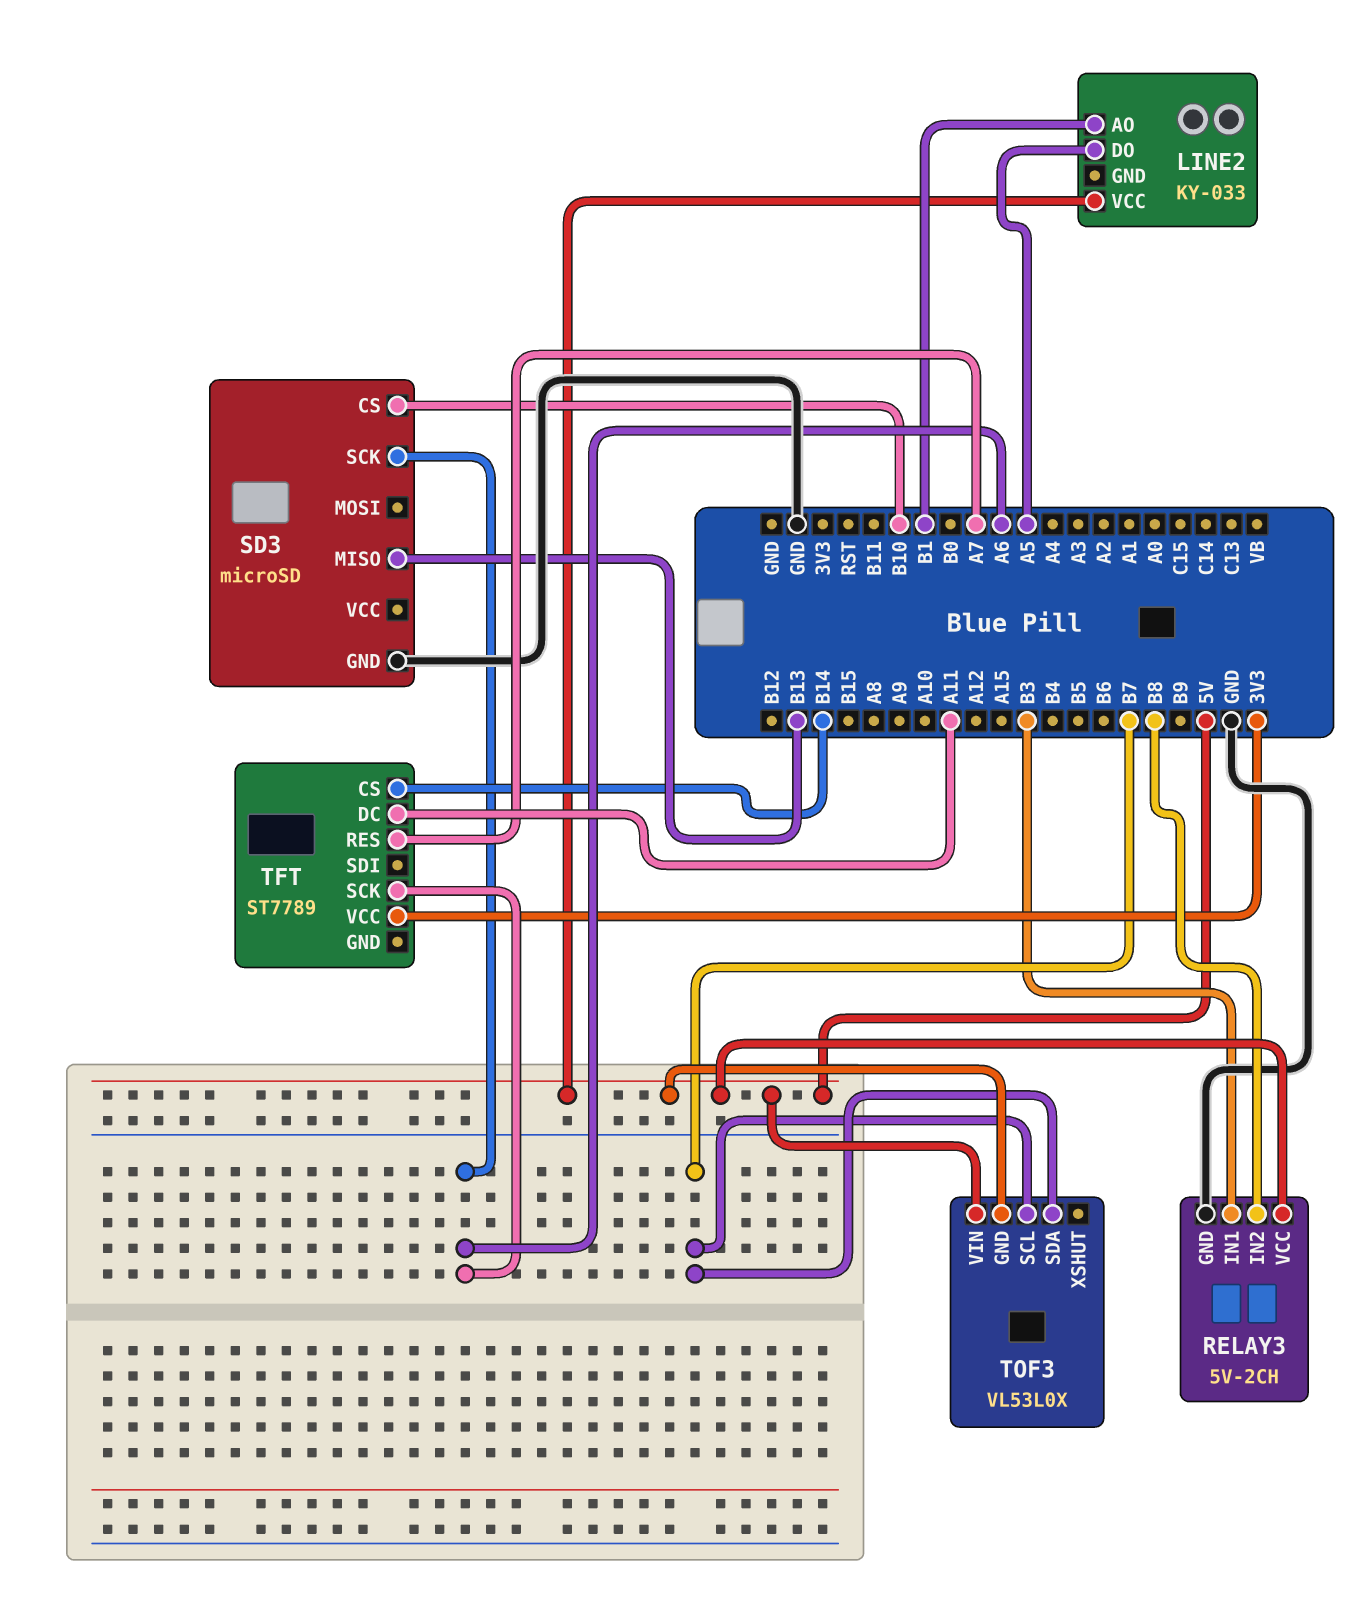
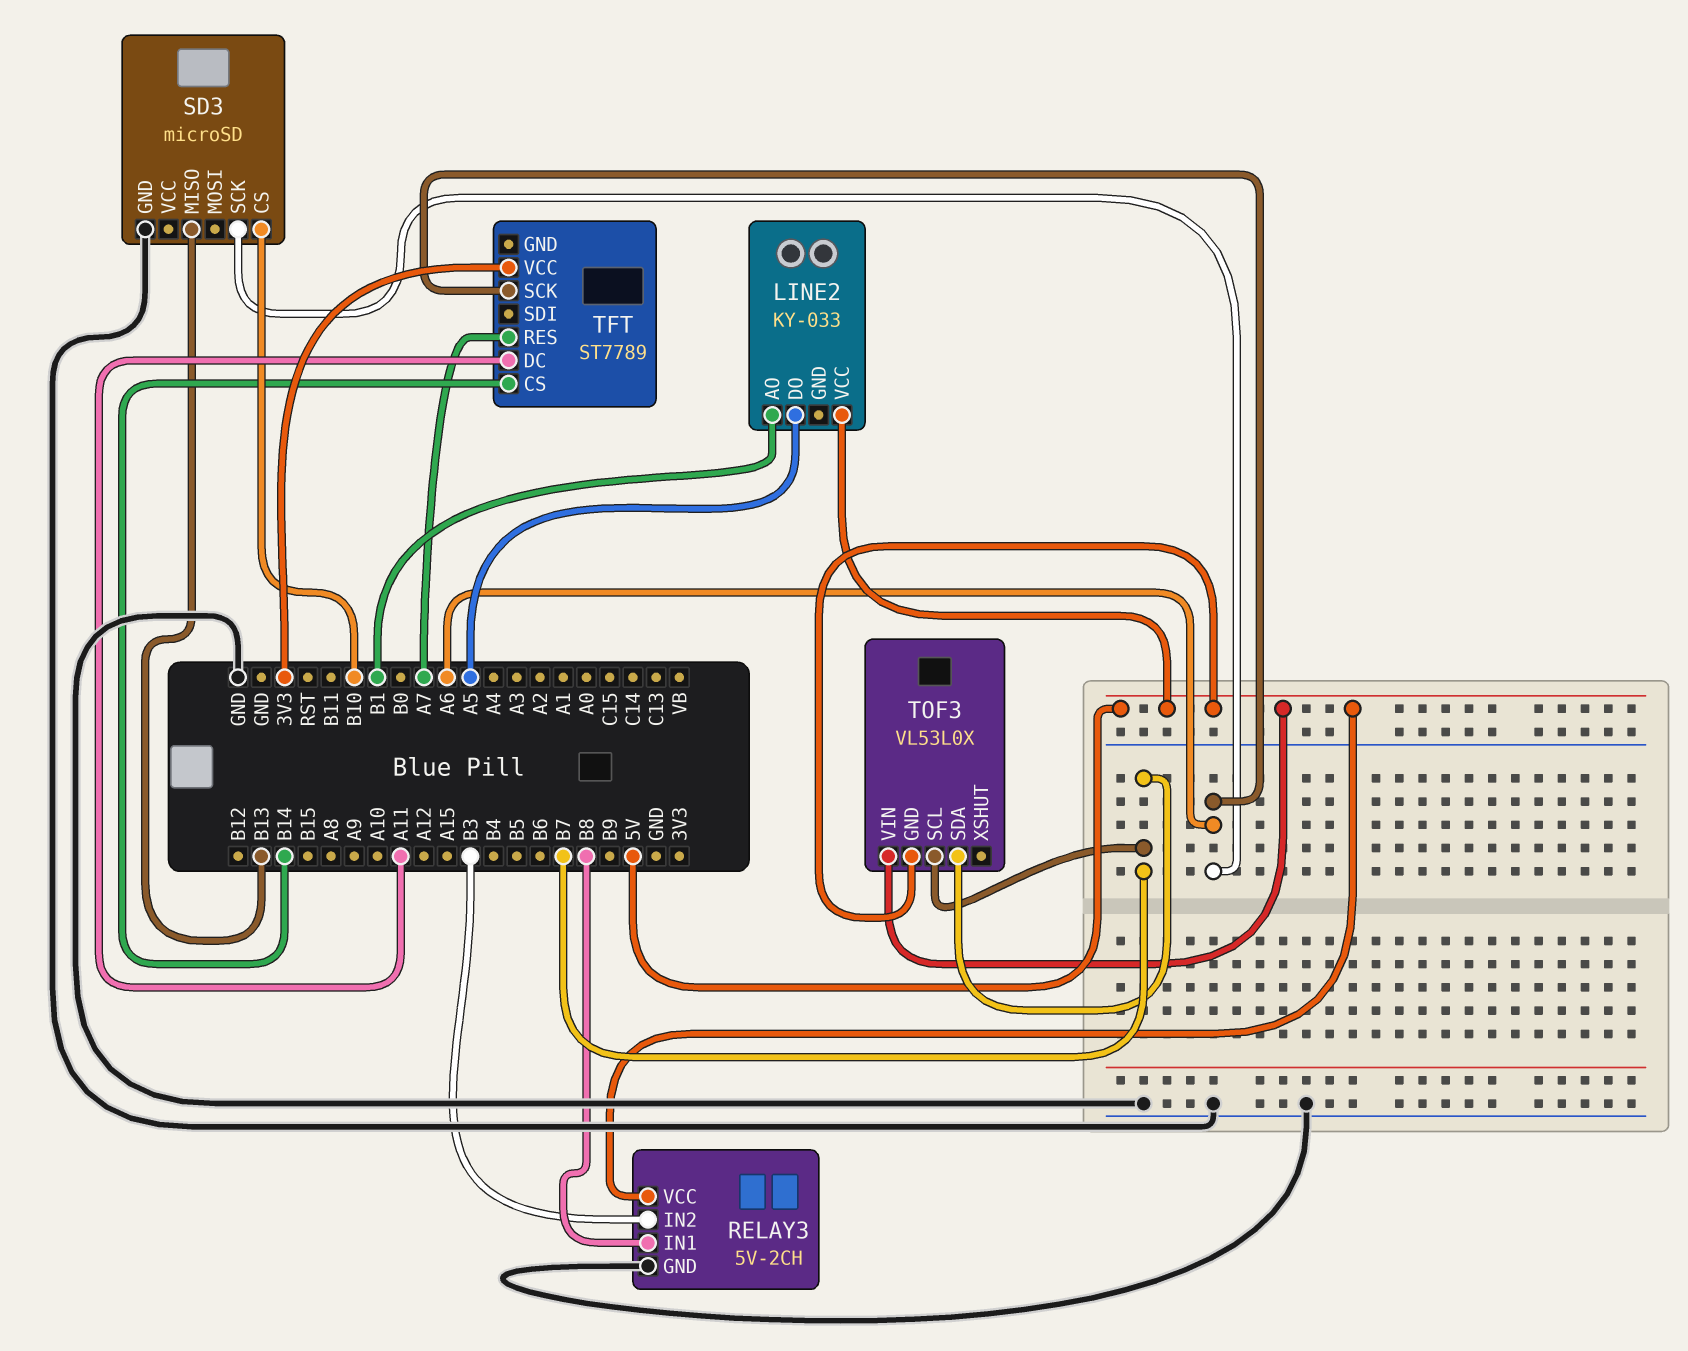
RELAY3 pin IN1: B3 -> B8
RELAY3 pin IN2: B8 -> B3

